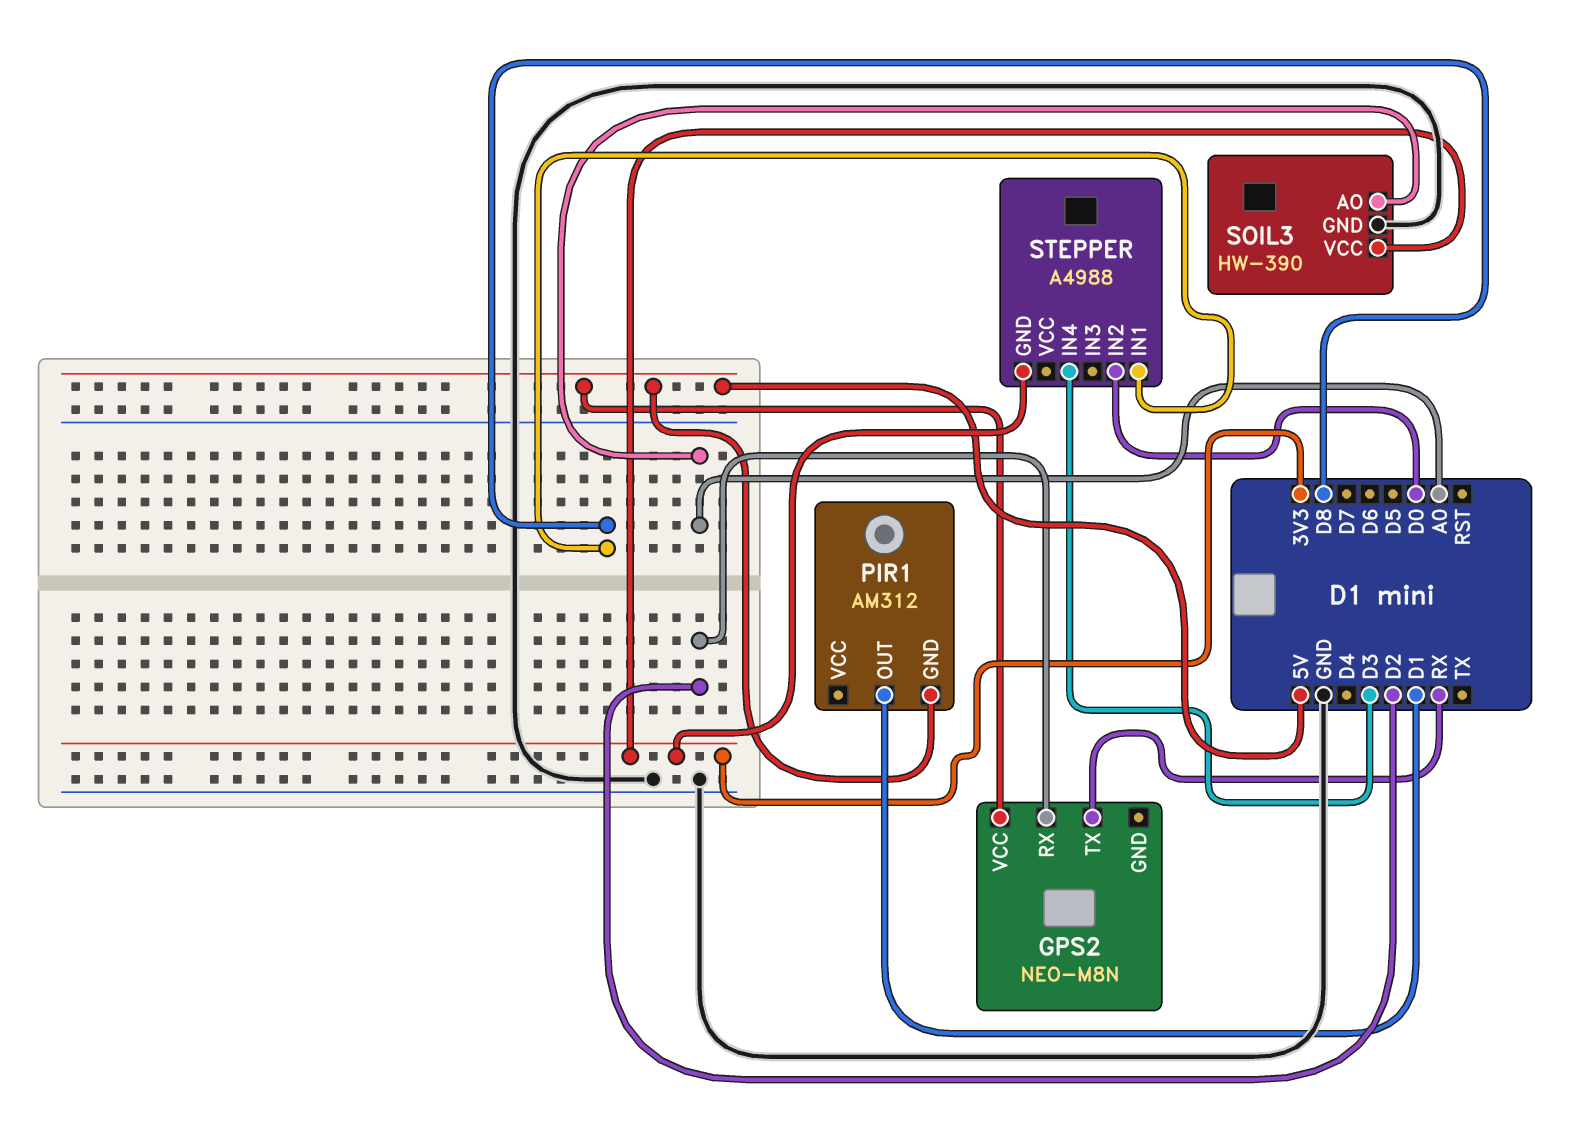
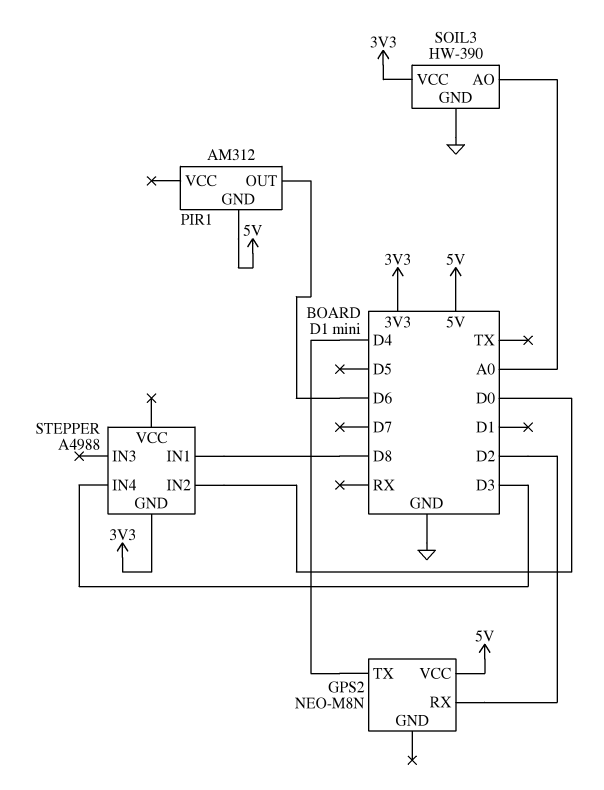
GPS2 pin TX: RX -> D4
PIR1 pin OUT: D1 -> D6

